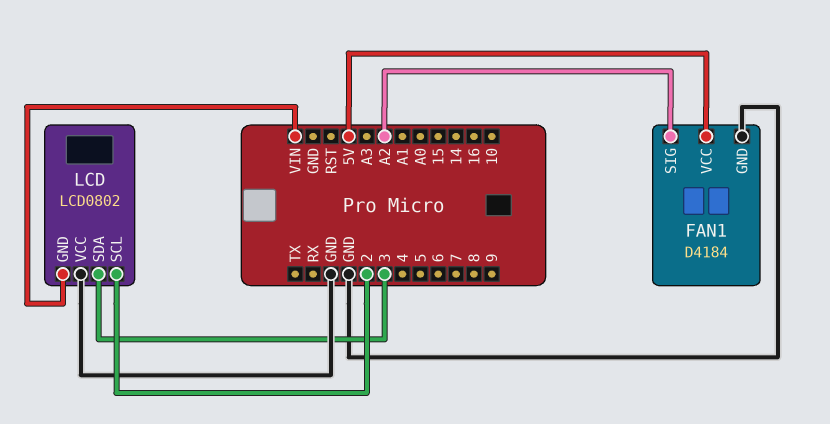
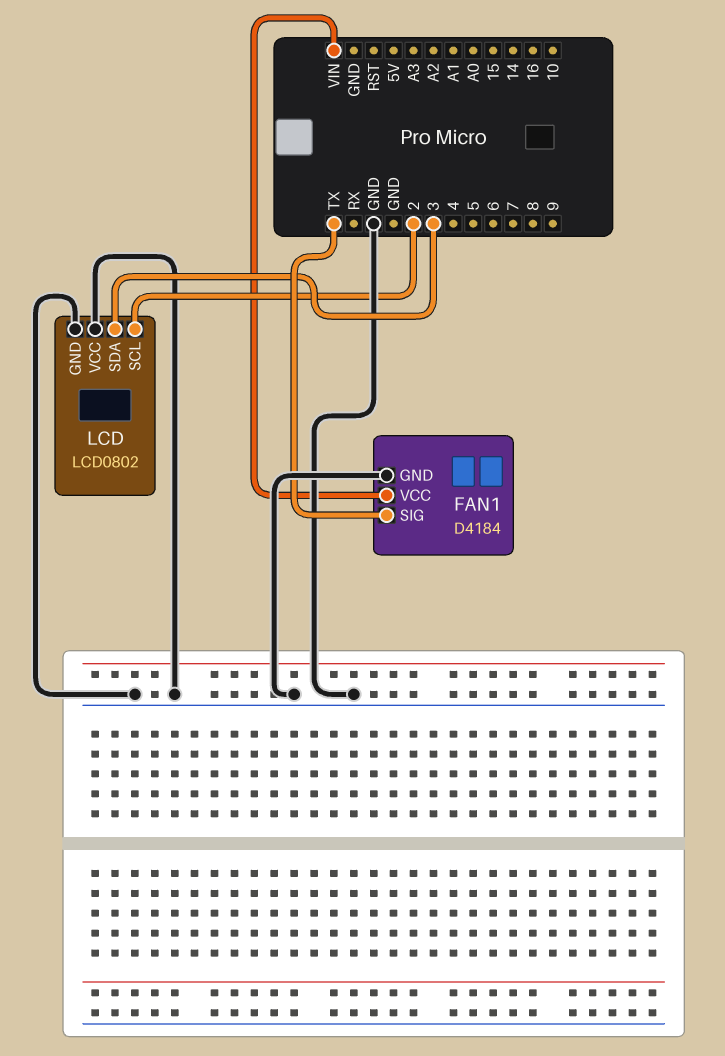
FAN1 pin SIG: A2 -> TX
FAN1 pin VCC: 5V -> VIN
LCD pin GND: VIN -> GND

